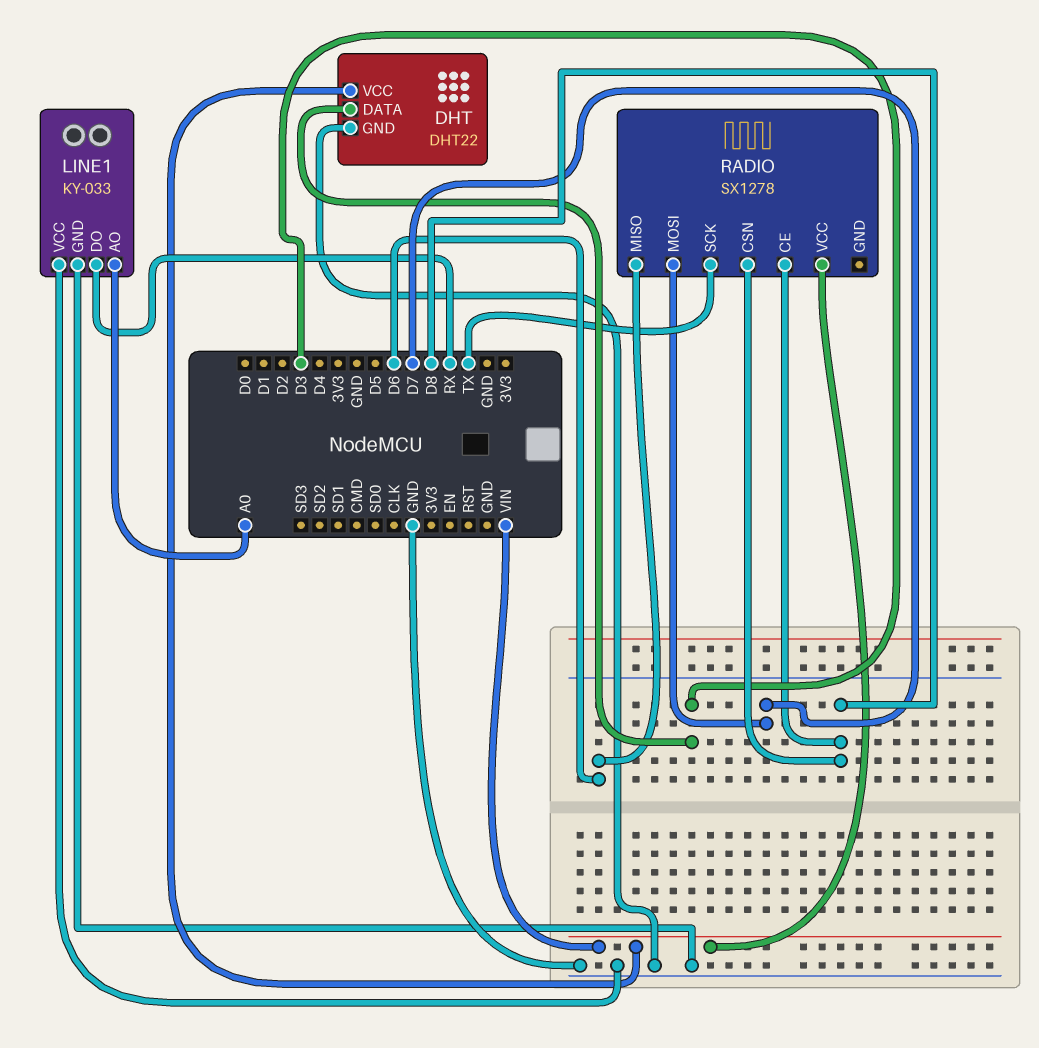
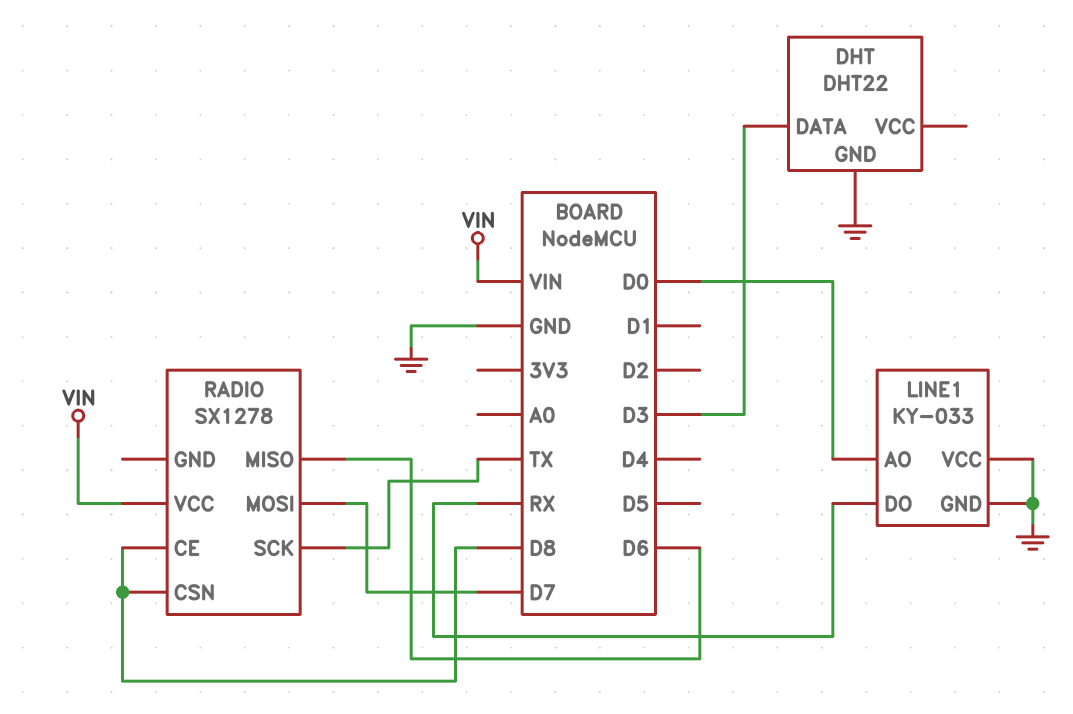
DHT pin VCC: VIN -> none
LINE1 pin AO: A0 -> D0

